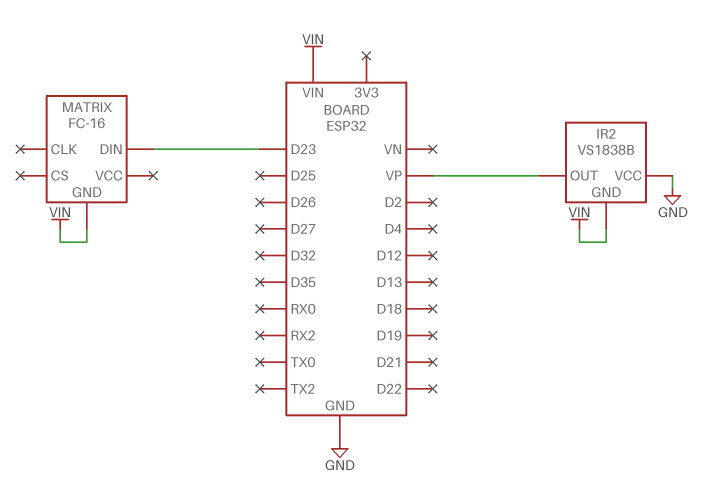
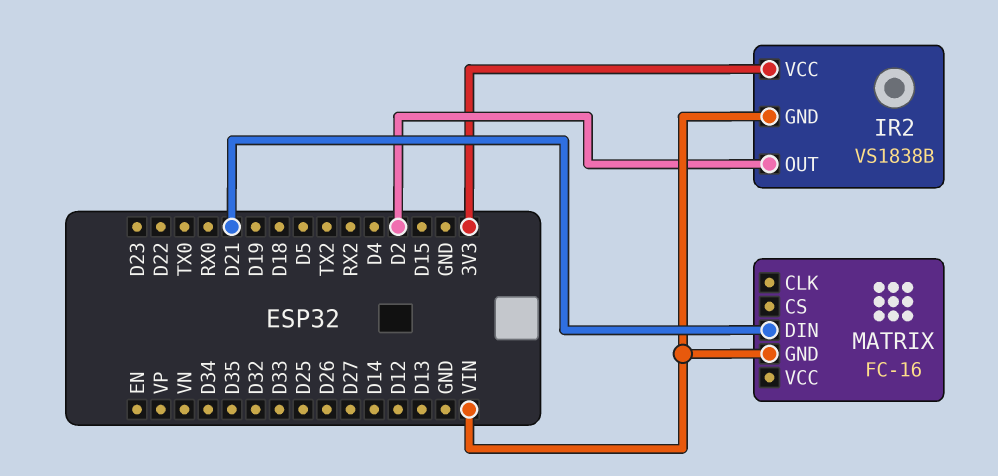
IR2 pin OUT: VP -> D2
IR2 pin VCC: GND -> 3V3
MATRIX pin DIN: D23 -> D21

